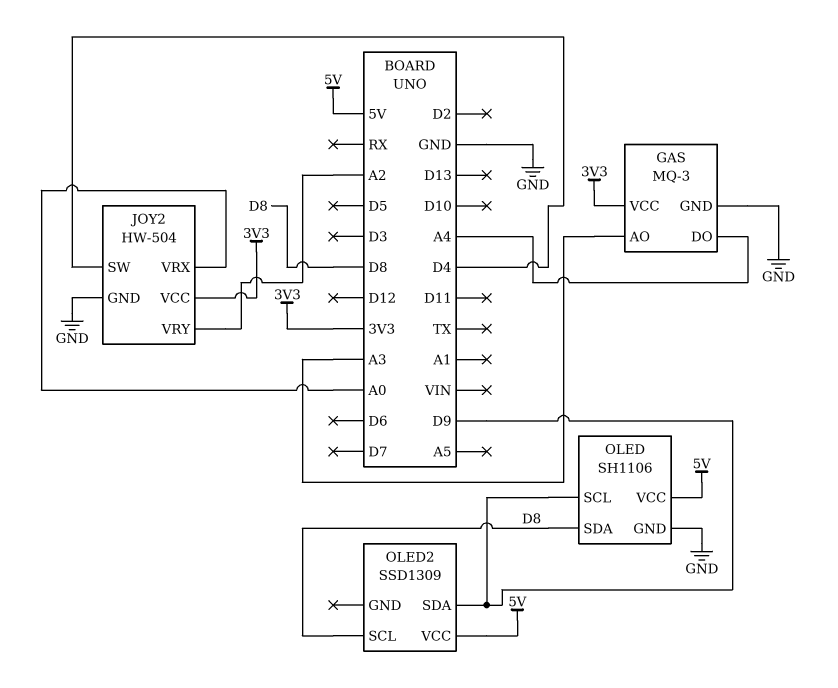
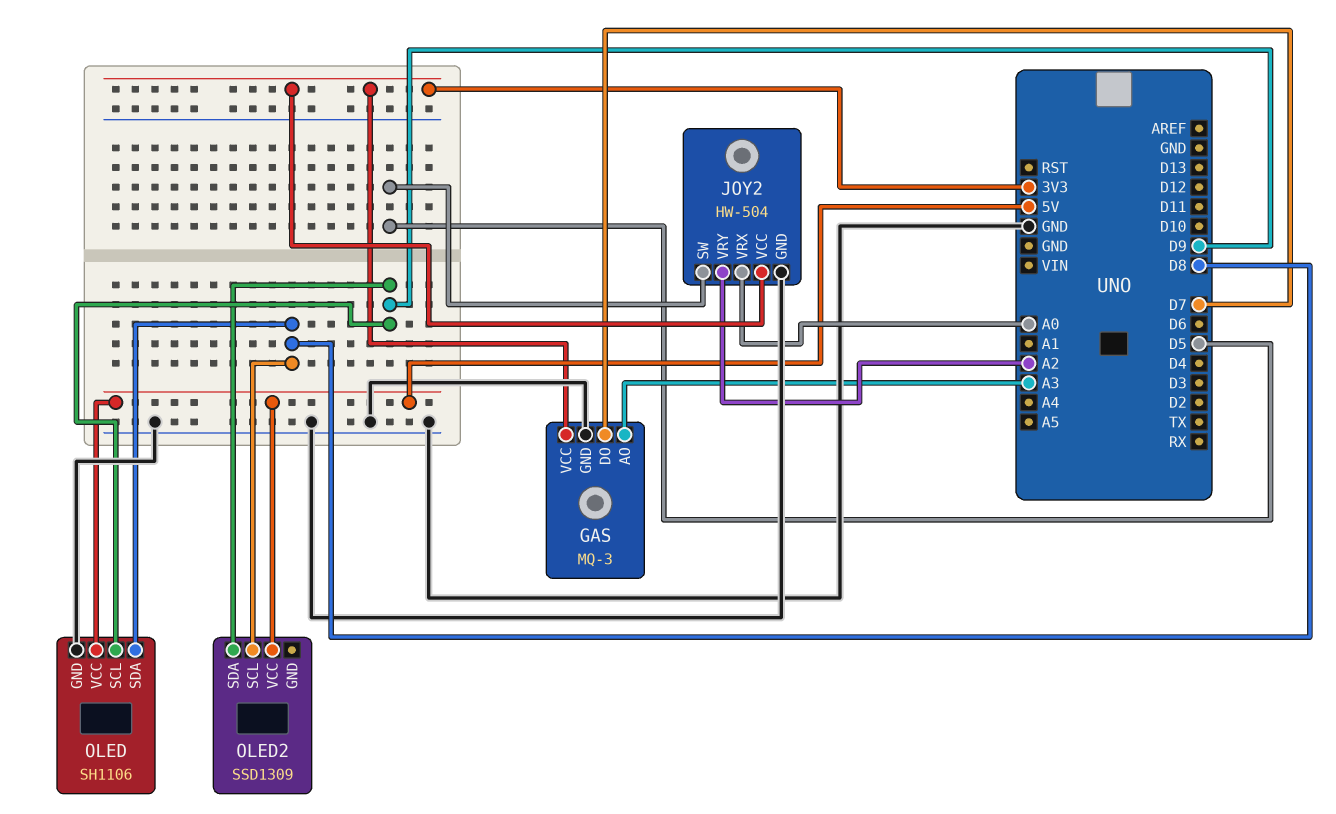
GAS pin DO: A4 -> D7
JOY2 pin SW: D4 -> D5

